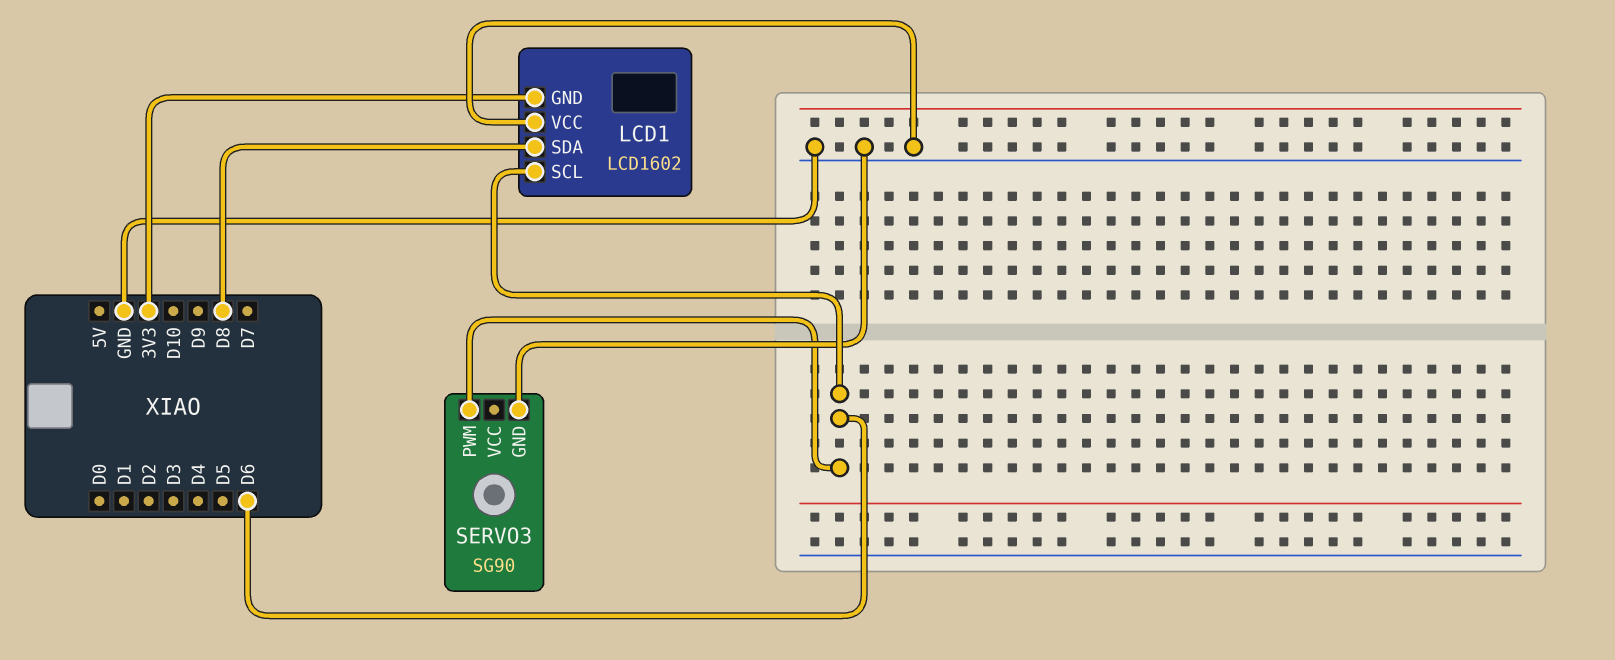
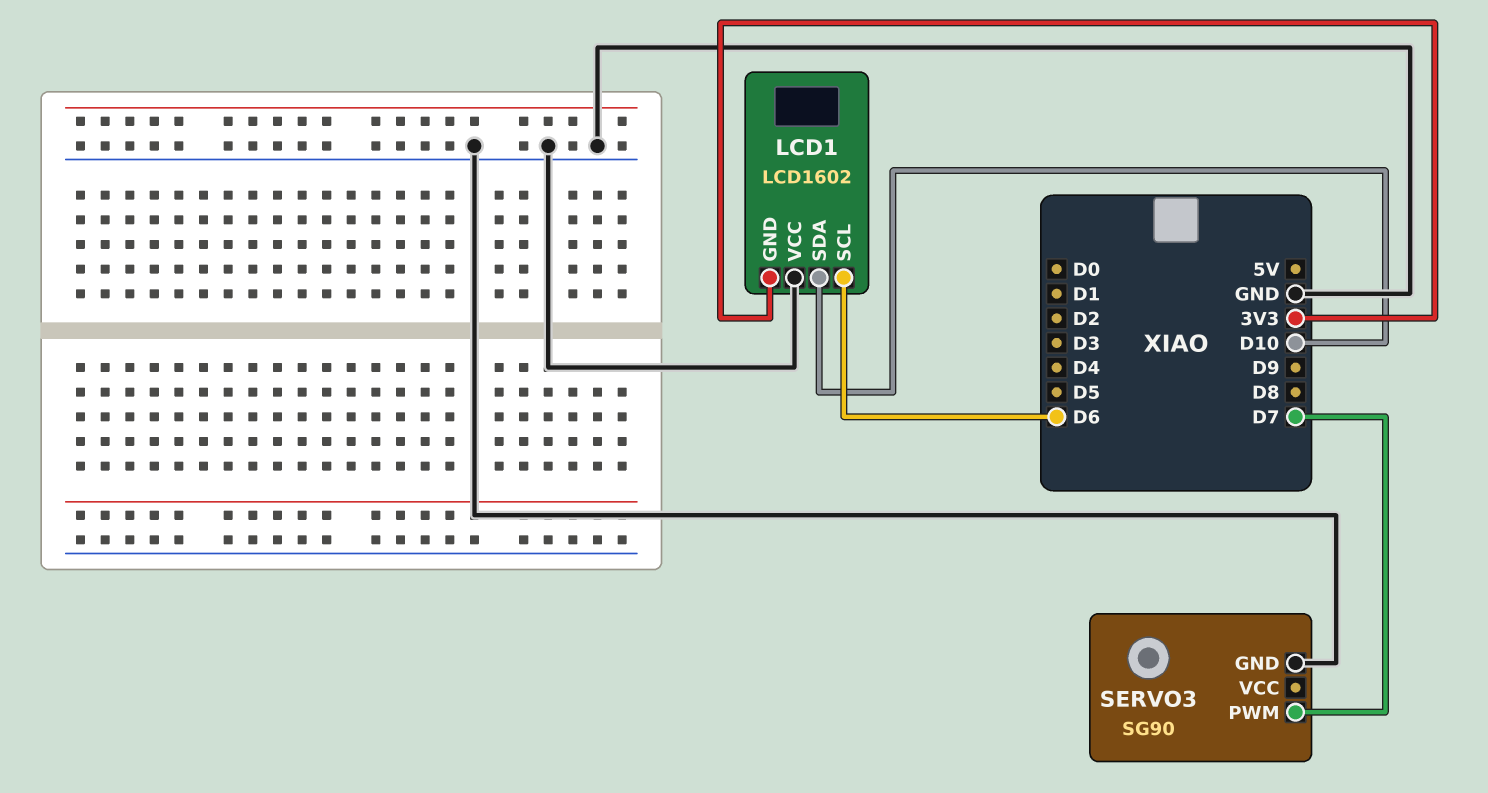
LCD1 pin SDA: D8 -> D10
SERVO3 pin PWM: D6 -> D7

